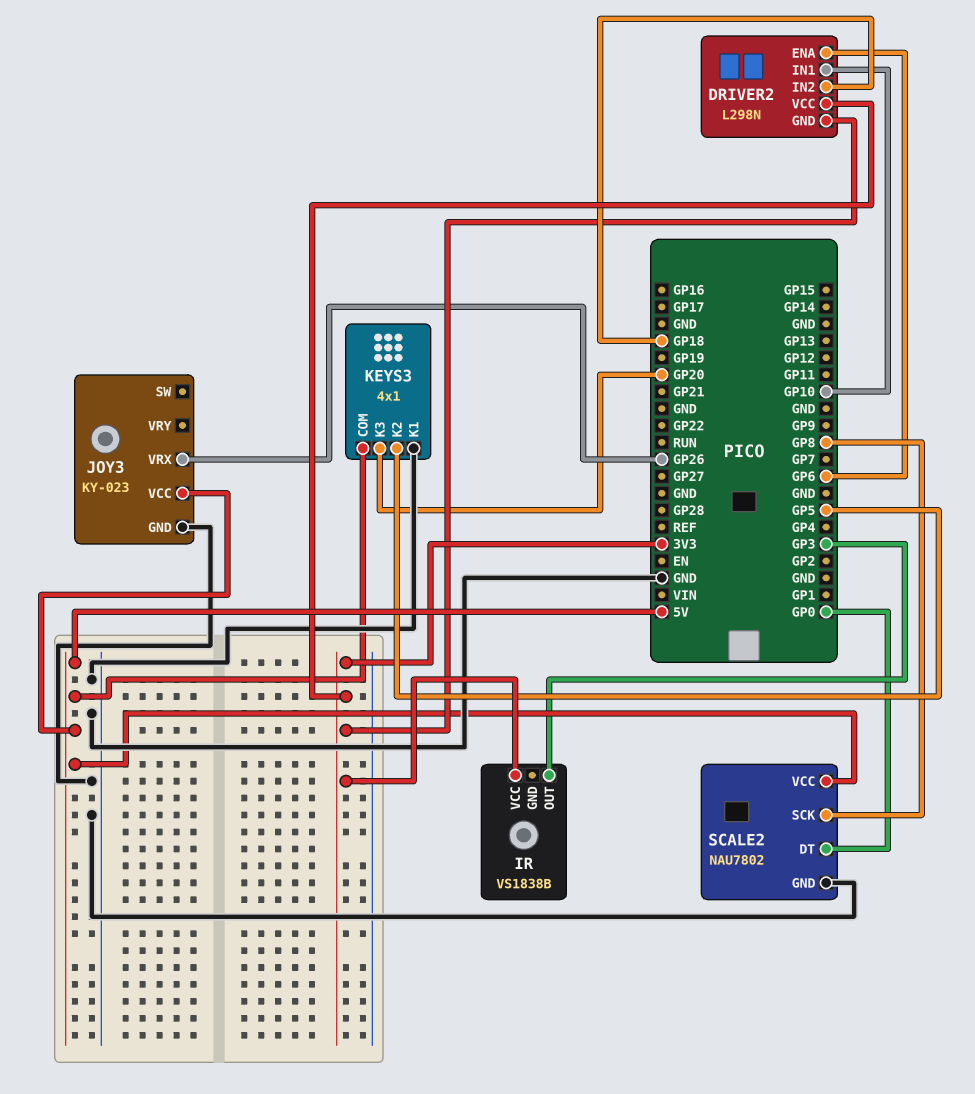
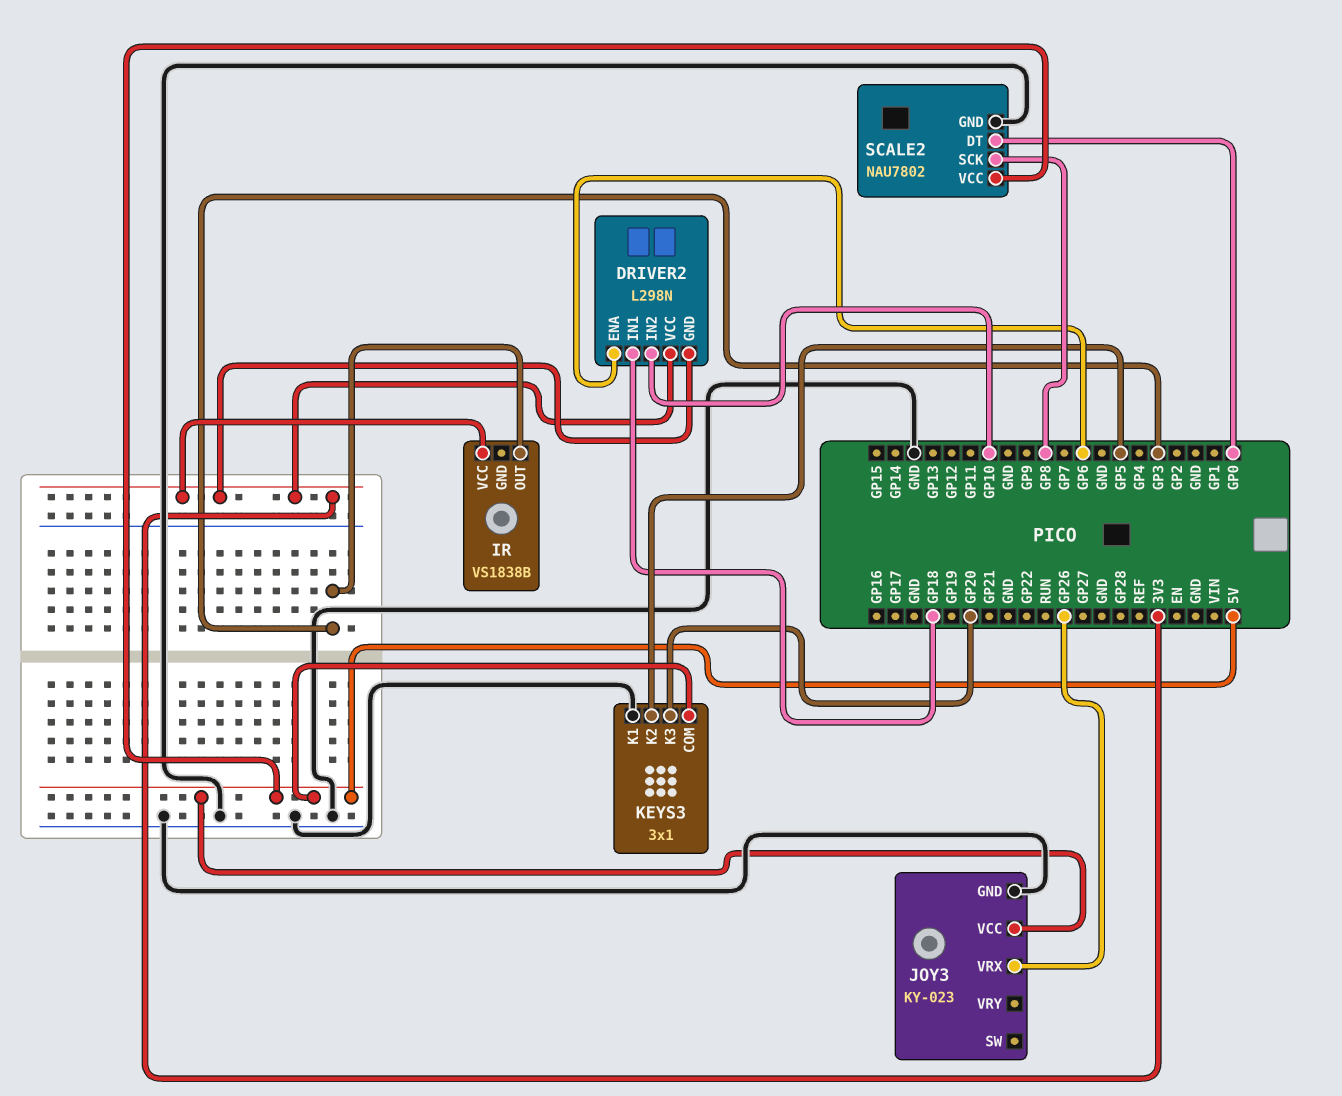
DRIVER2 pin IN1: GP10 -> GP18
DRIVER2 pin IN2: GP18 -> GP10
KEYS3: 4x1 -> 3x1

